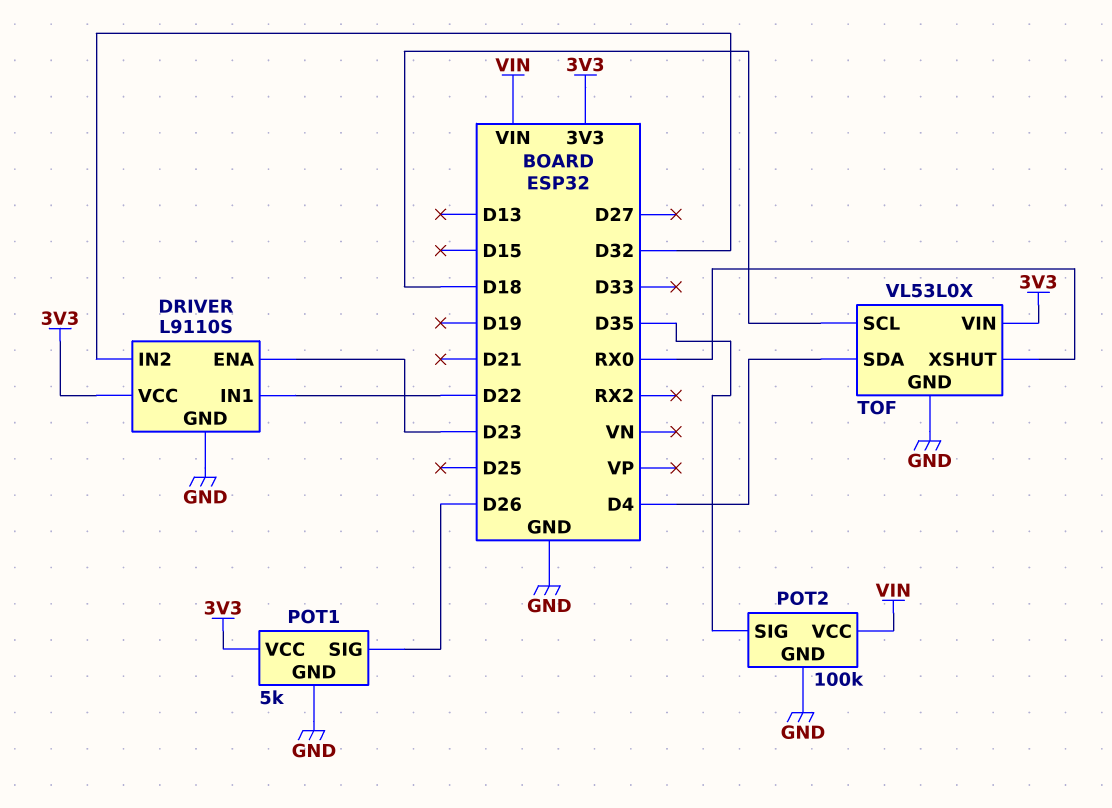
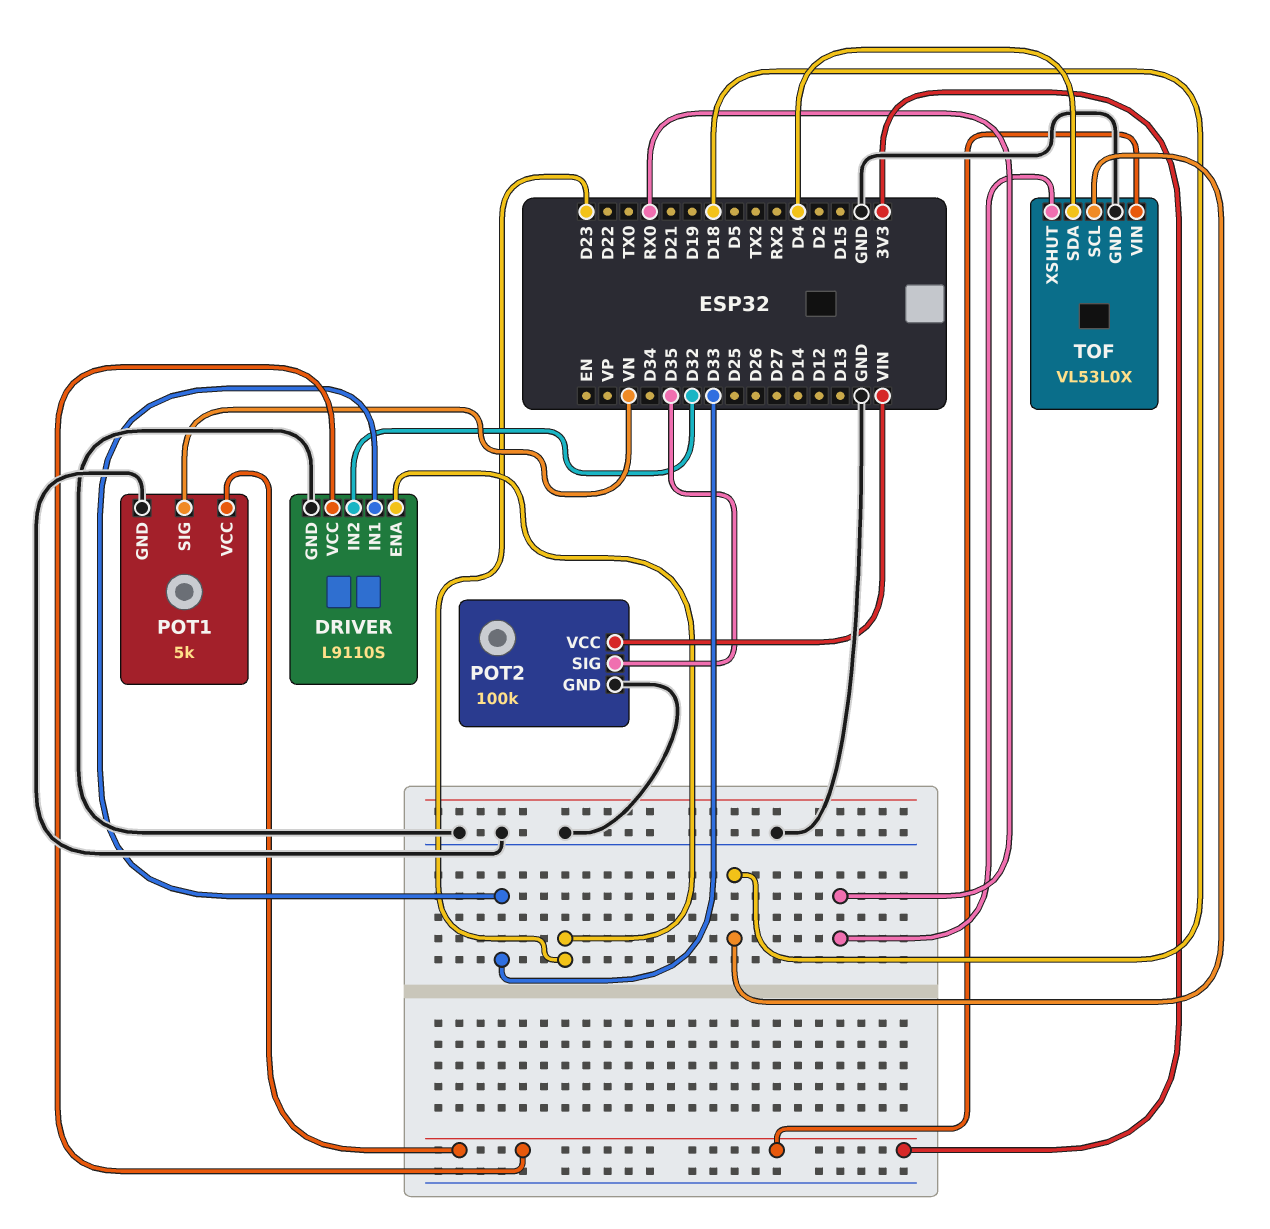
DRIVER pin IN1: D22 -> D33
POT1 pin SIG: D26 -> VN

